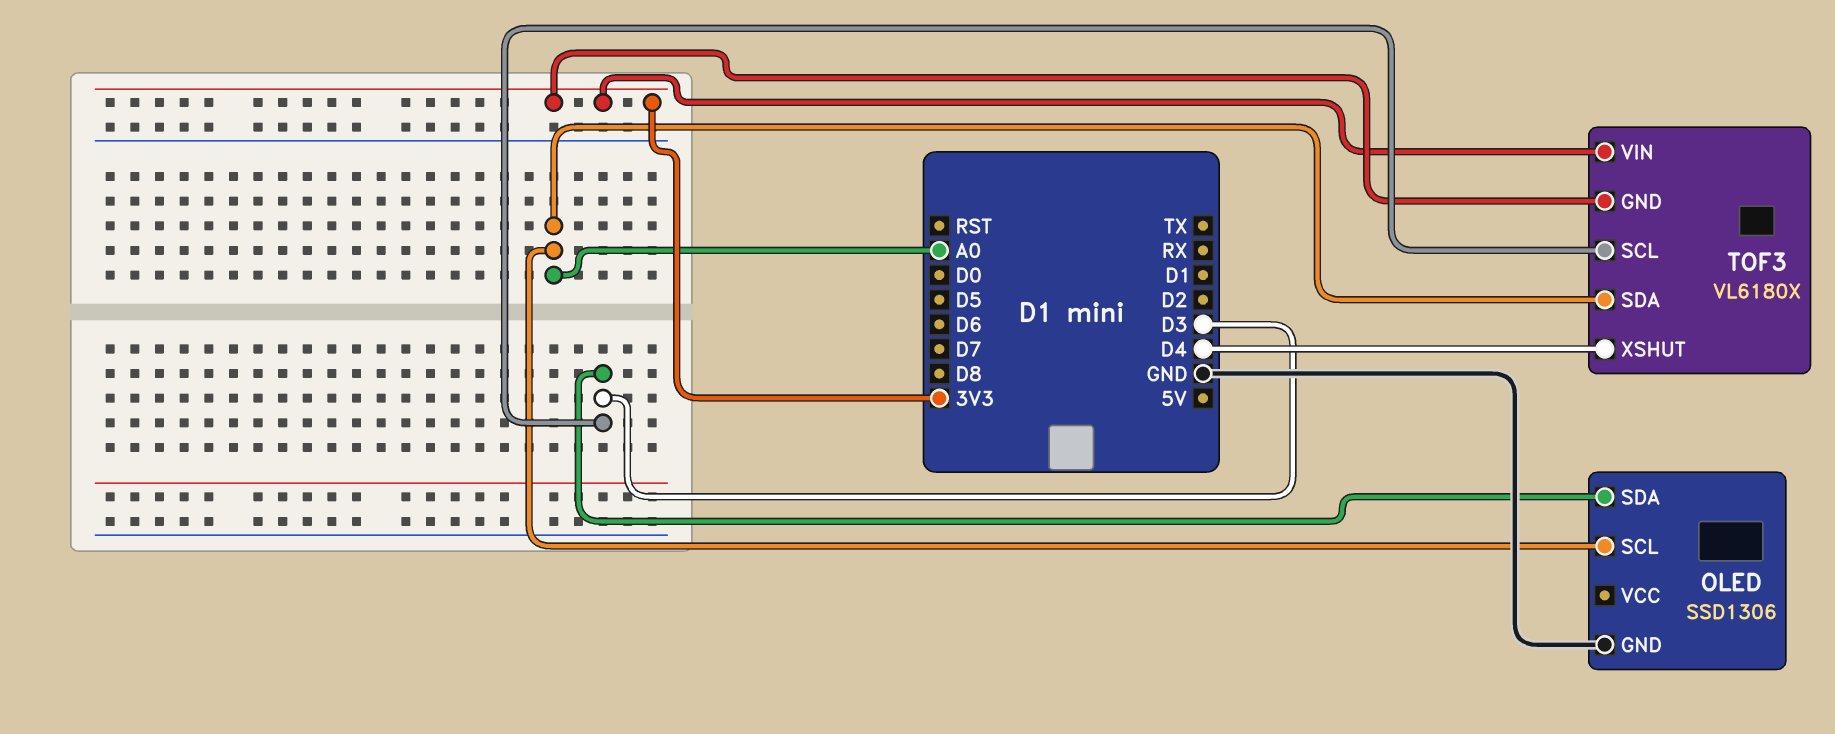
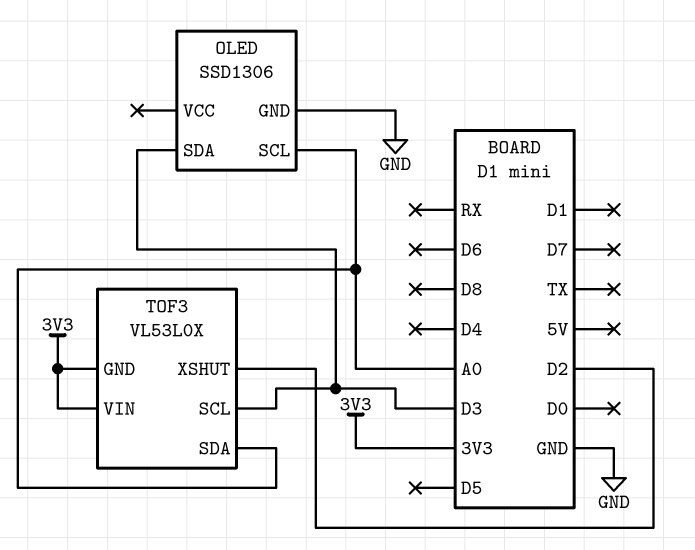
TOF3: VL6180X -> VL53L0X
TOF3 pin XSHUT: D4 -> D2

